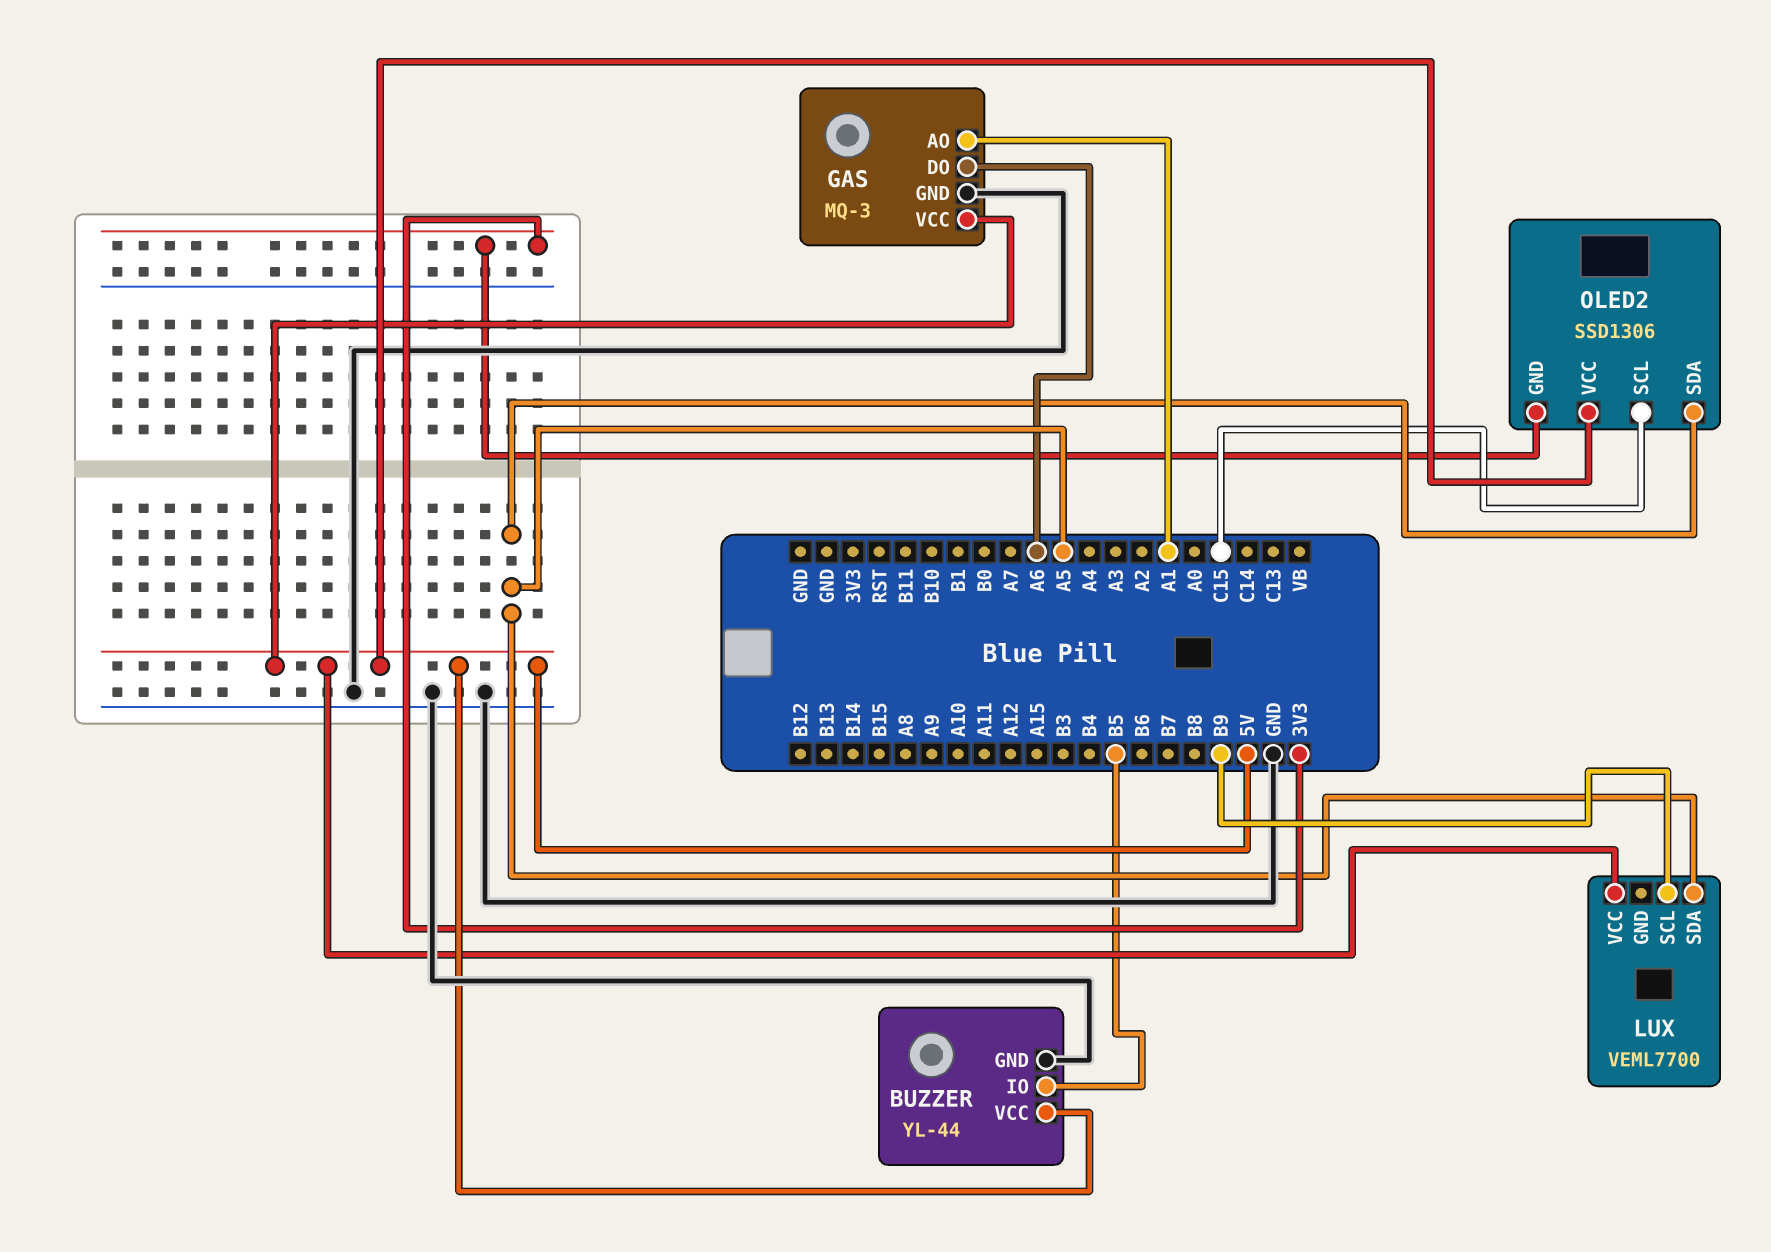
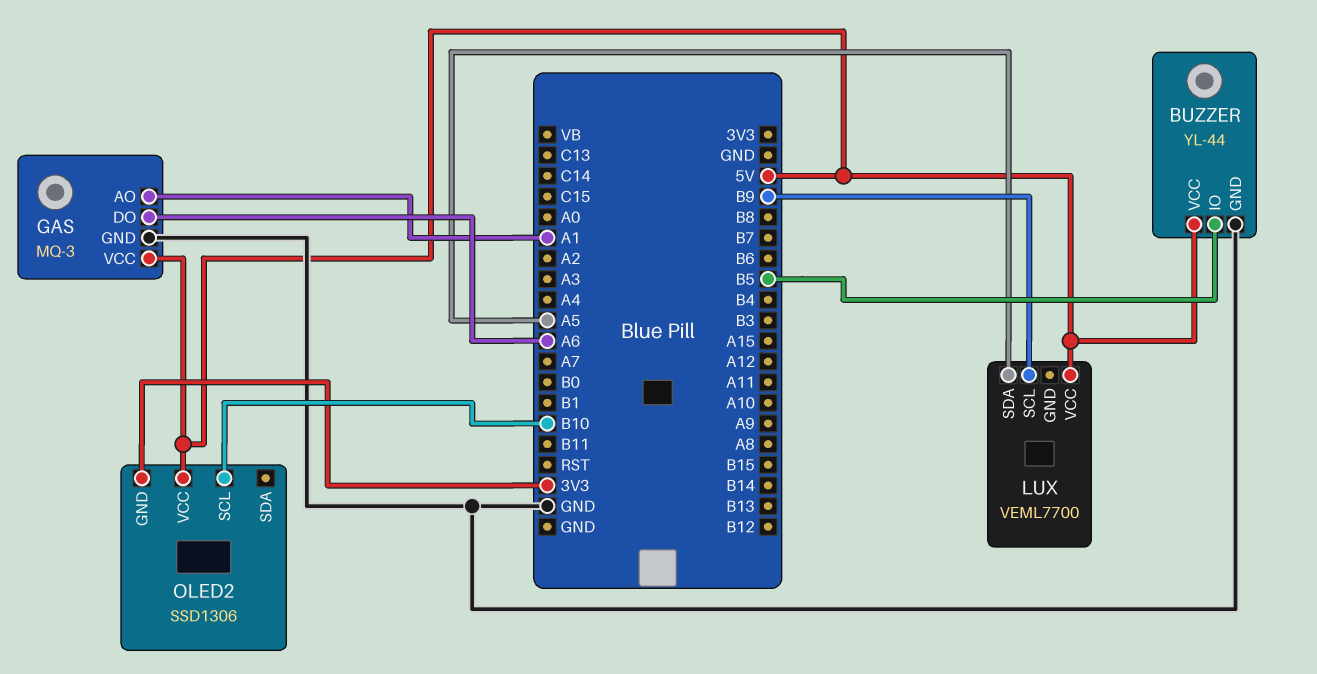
OLED2 pin SCL: C15 -> B10
OLED2 pin SDA: A5 -> none

